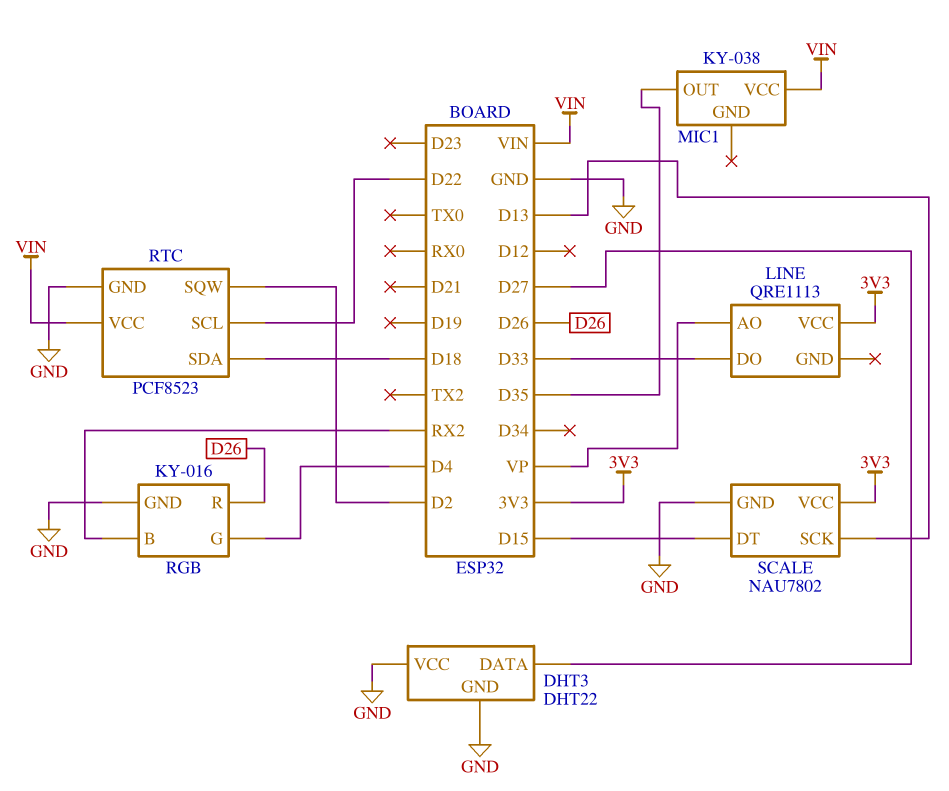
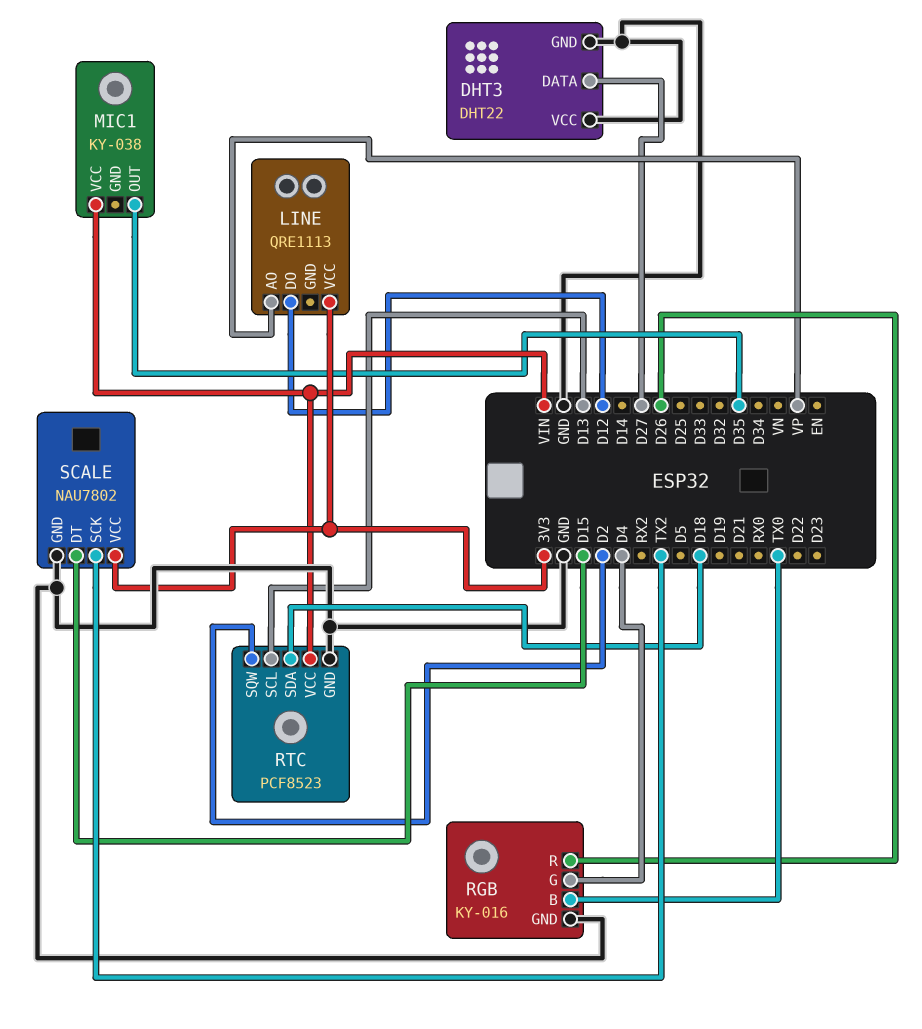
LINE pin DO: D33 -> D12
RGB pin B: RX2 -> TX0
RTC pin SCL: D22 -> D13
SCALE pin SCK: D13 -> TX2

